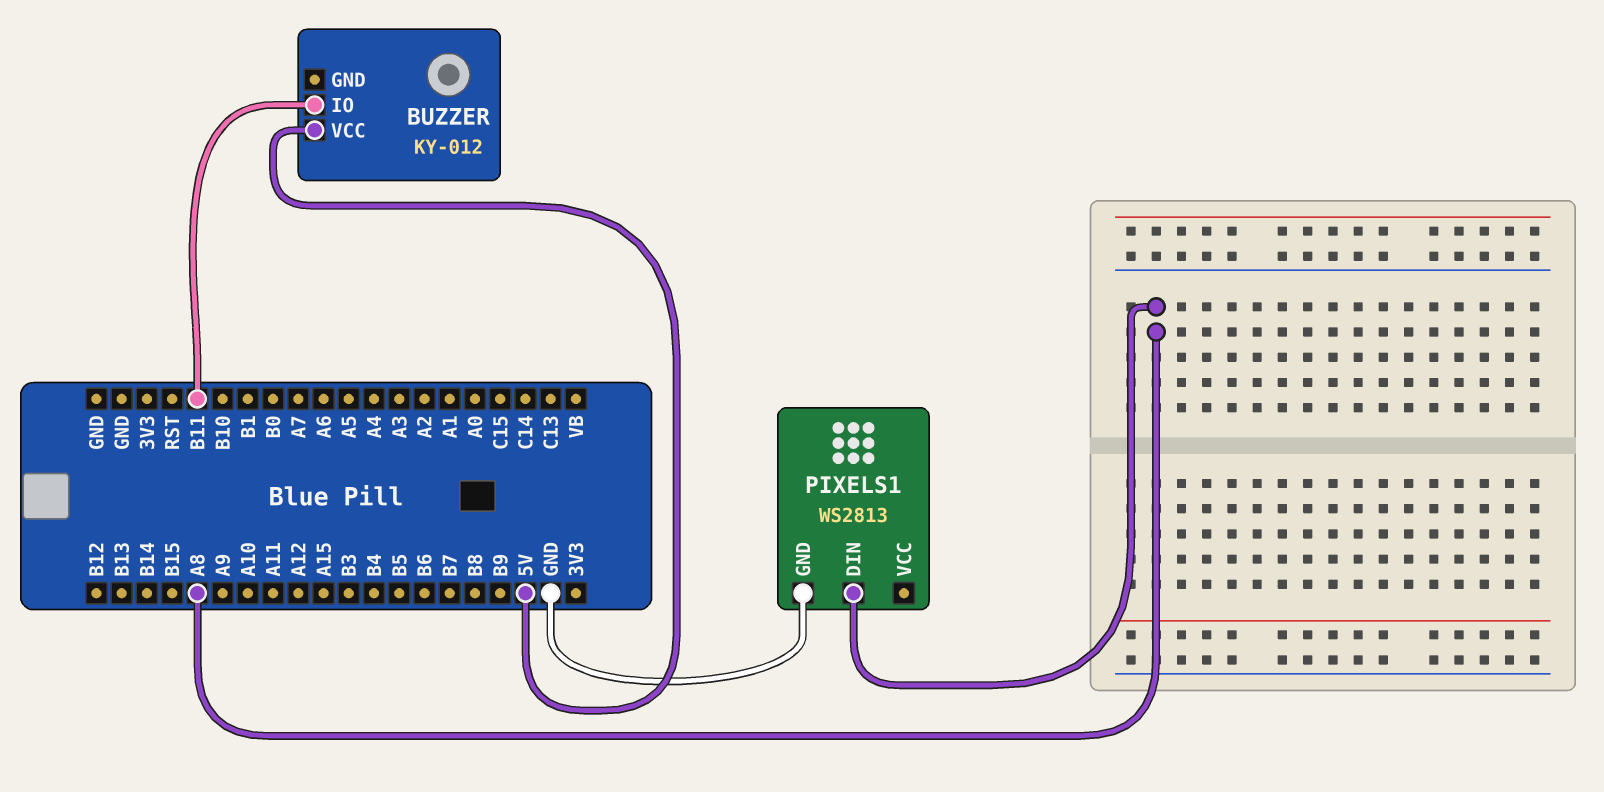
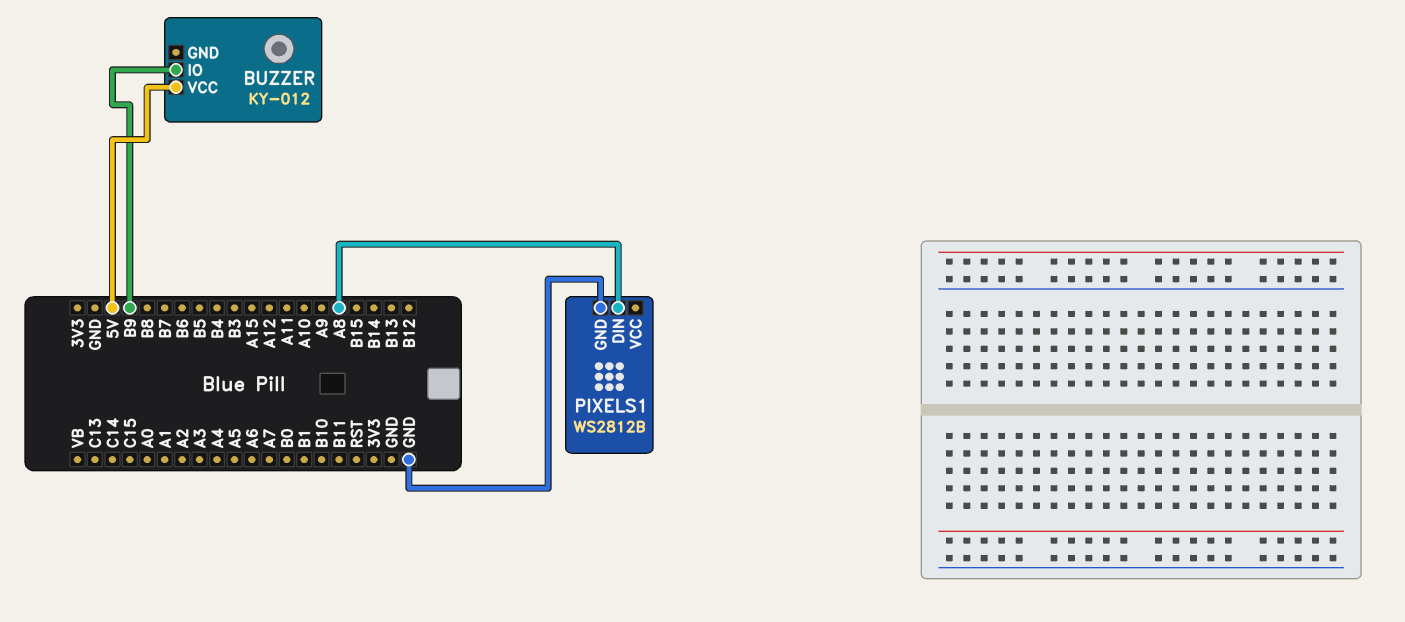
BUZZER pin IO: B11 -> B9
PIXELS1: WS2813 -> WS2812B

